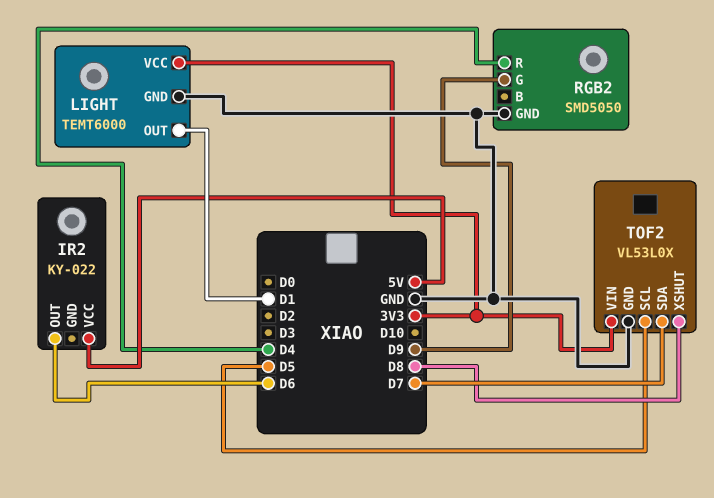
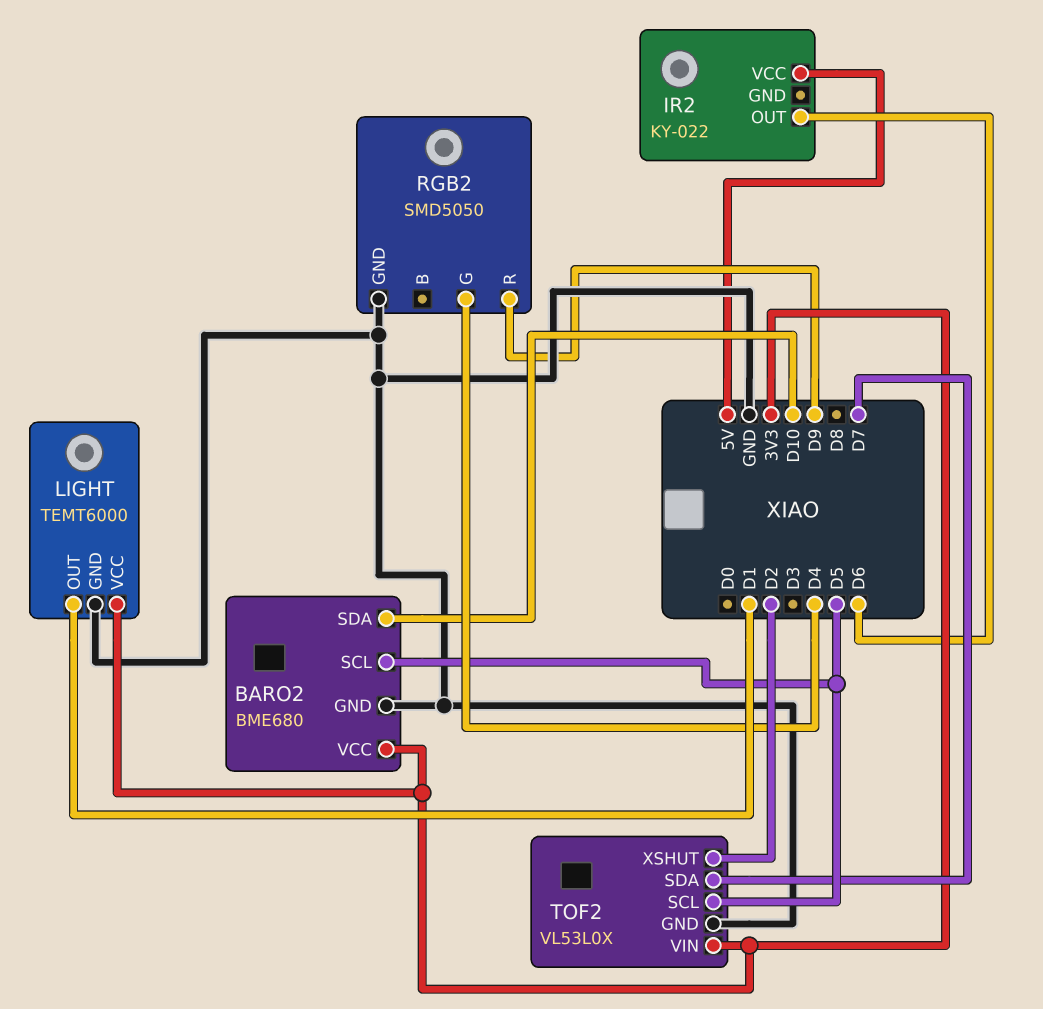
BARO2: none -> BME680
BARO2 pin GND: none -> GND
BARO2 pin SCL: none -> D5
BARO2 pin SDA: none -> D10
BARO2 pin VCC: none -> 3V3
RGB2 pin G: D9 -> D4
RGB2 pin R: D4 -> D9
TOF2 pin XSHUT: D8 -> D2

